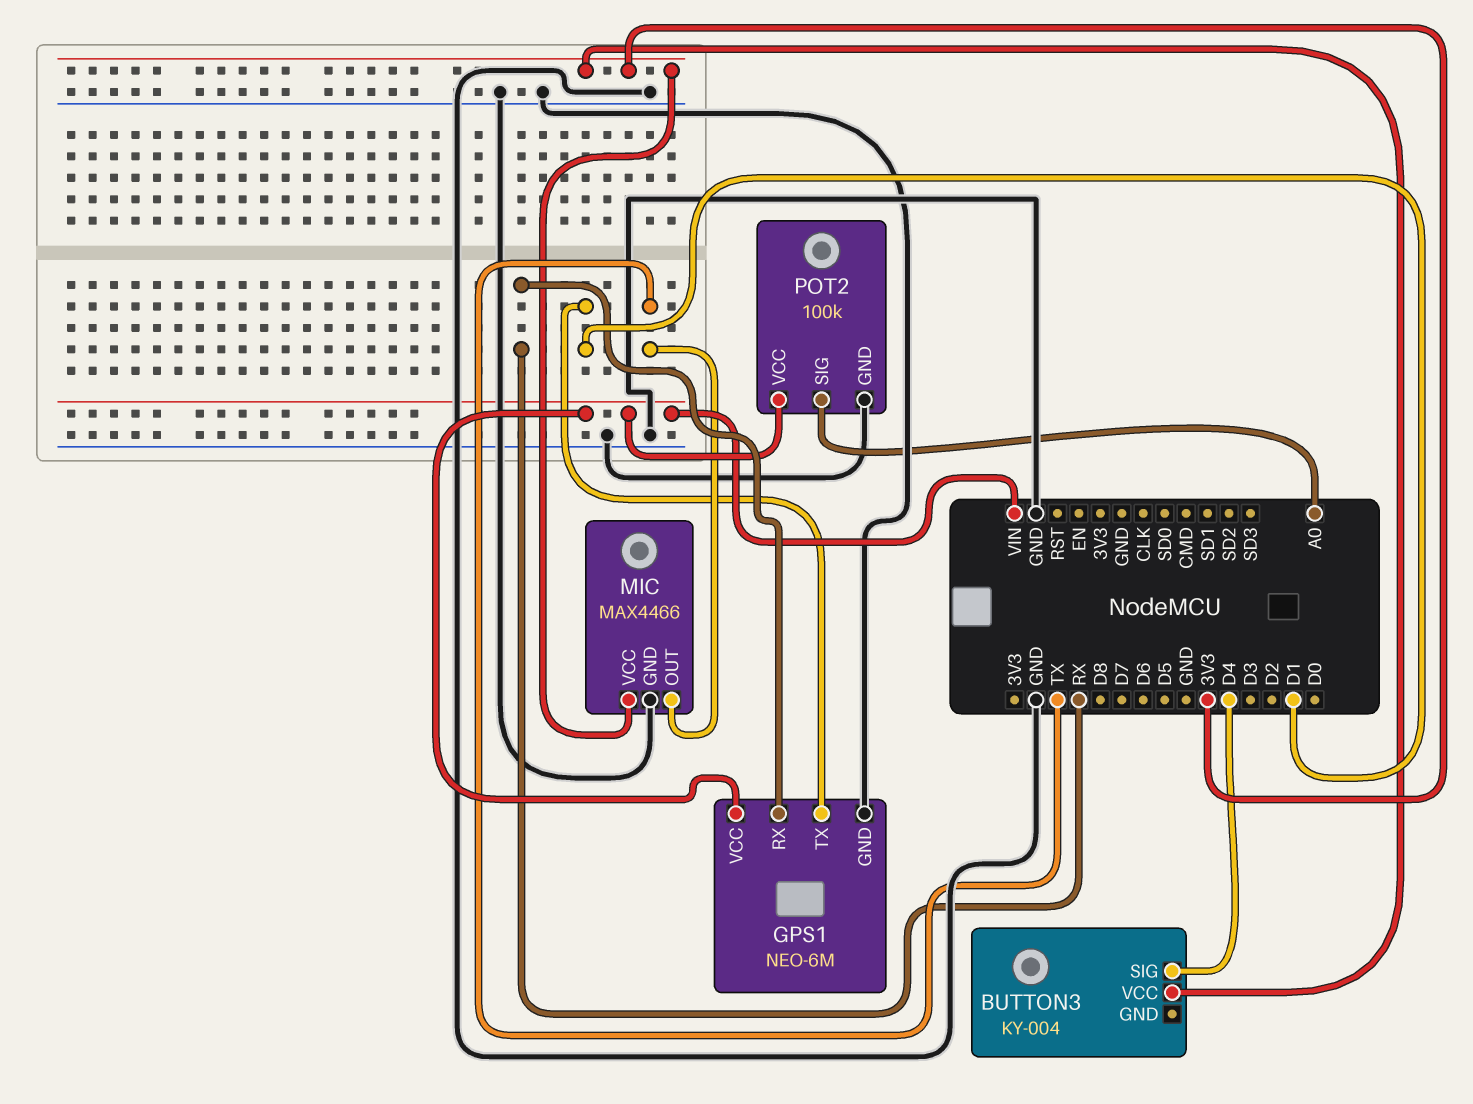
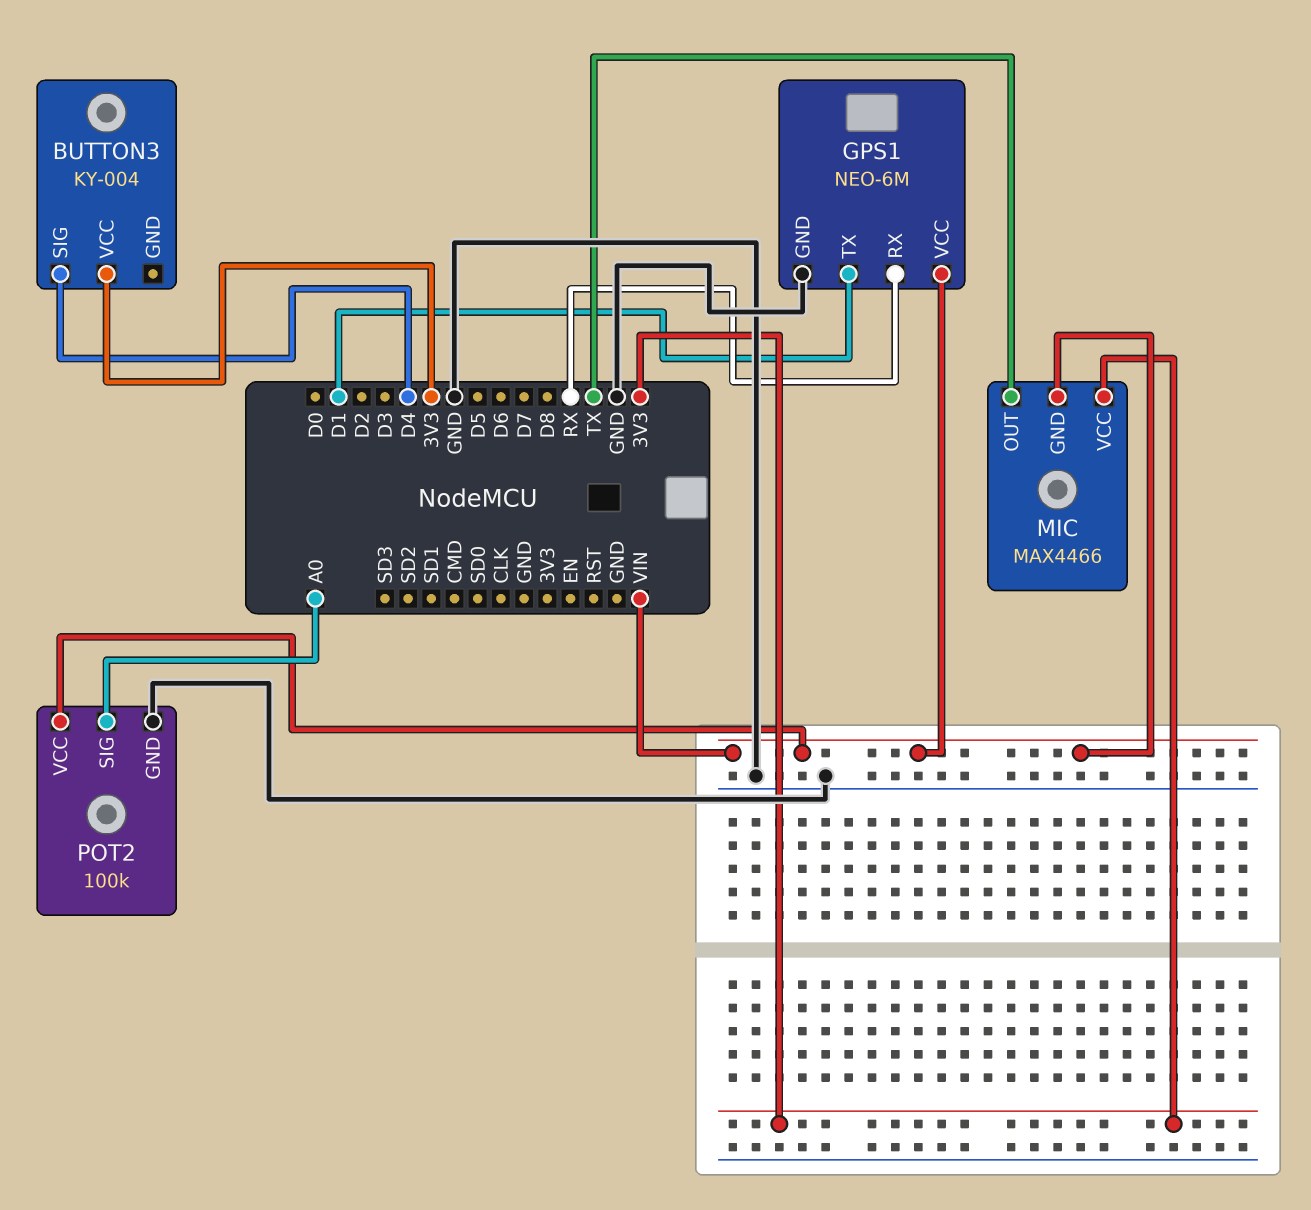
MIC pin GND: GND -> VIN

